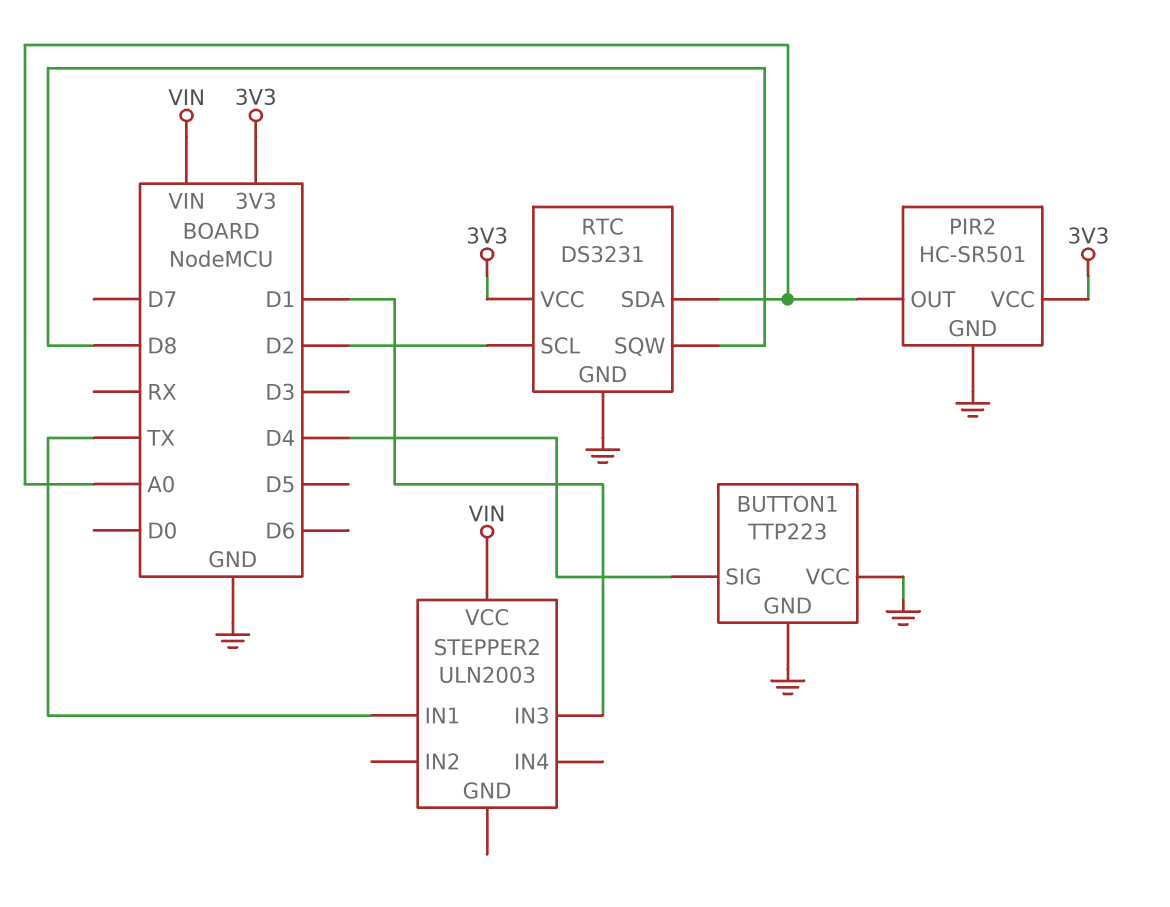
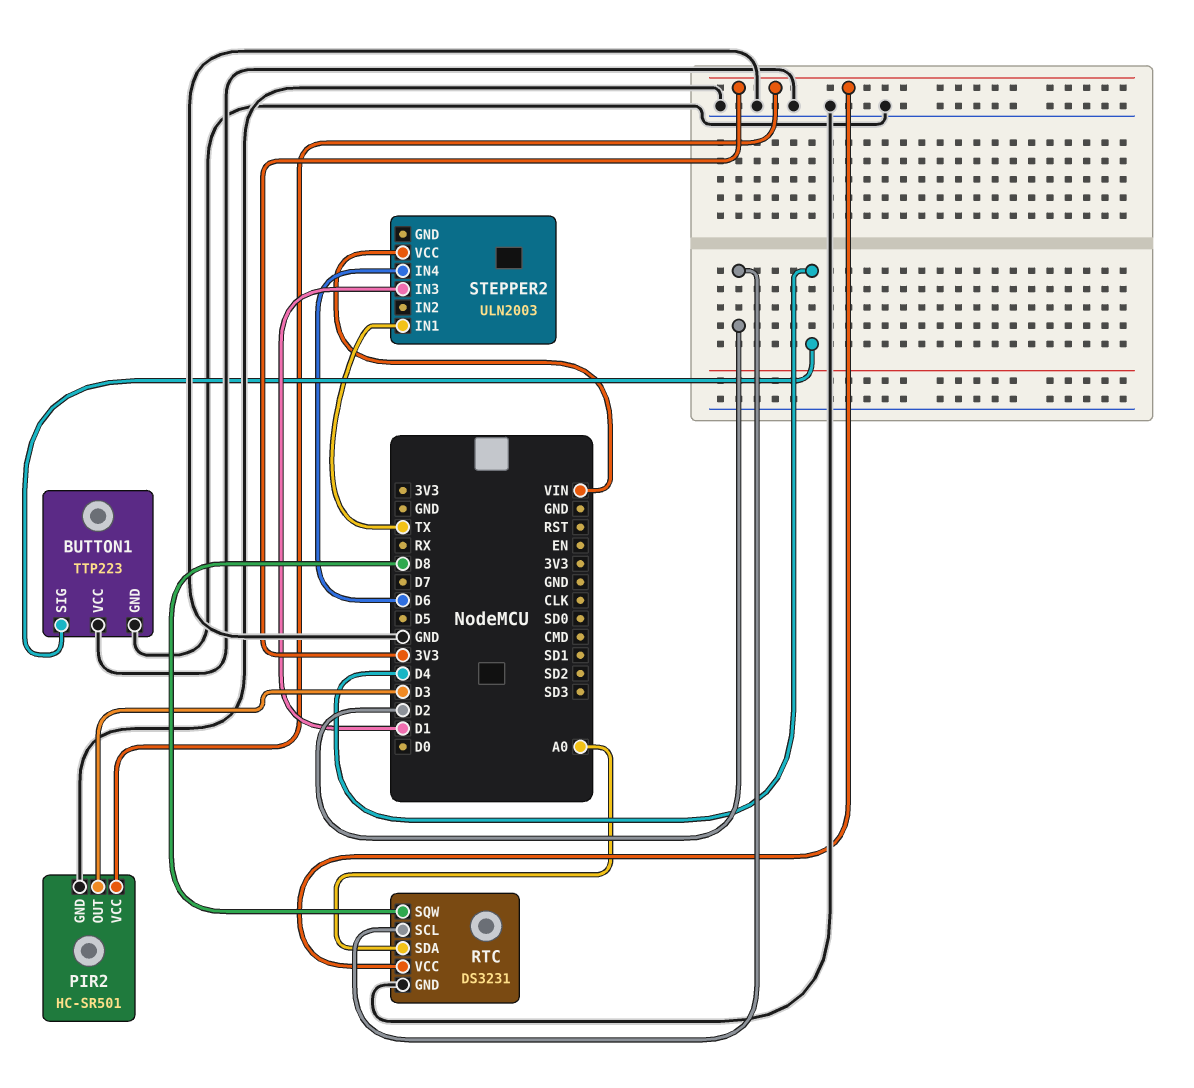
PIR2 pin OUT: A0 -> D3
STEPPER2 pin IN4: none -> D6

